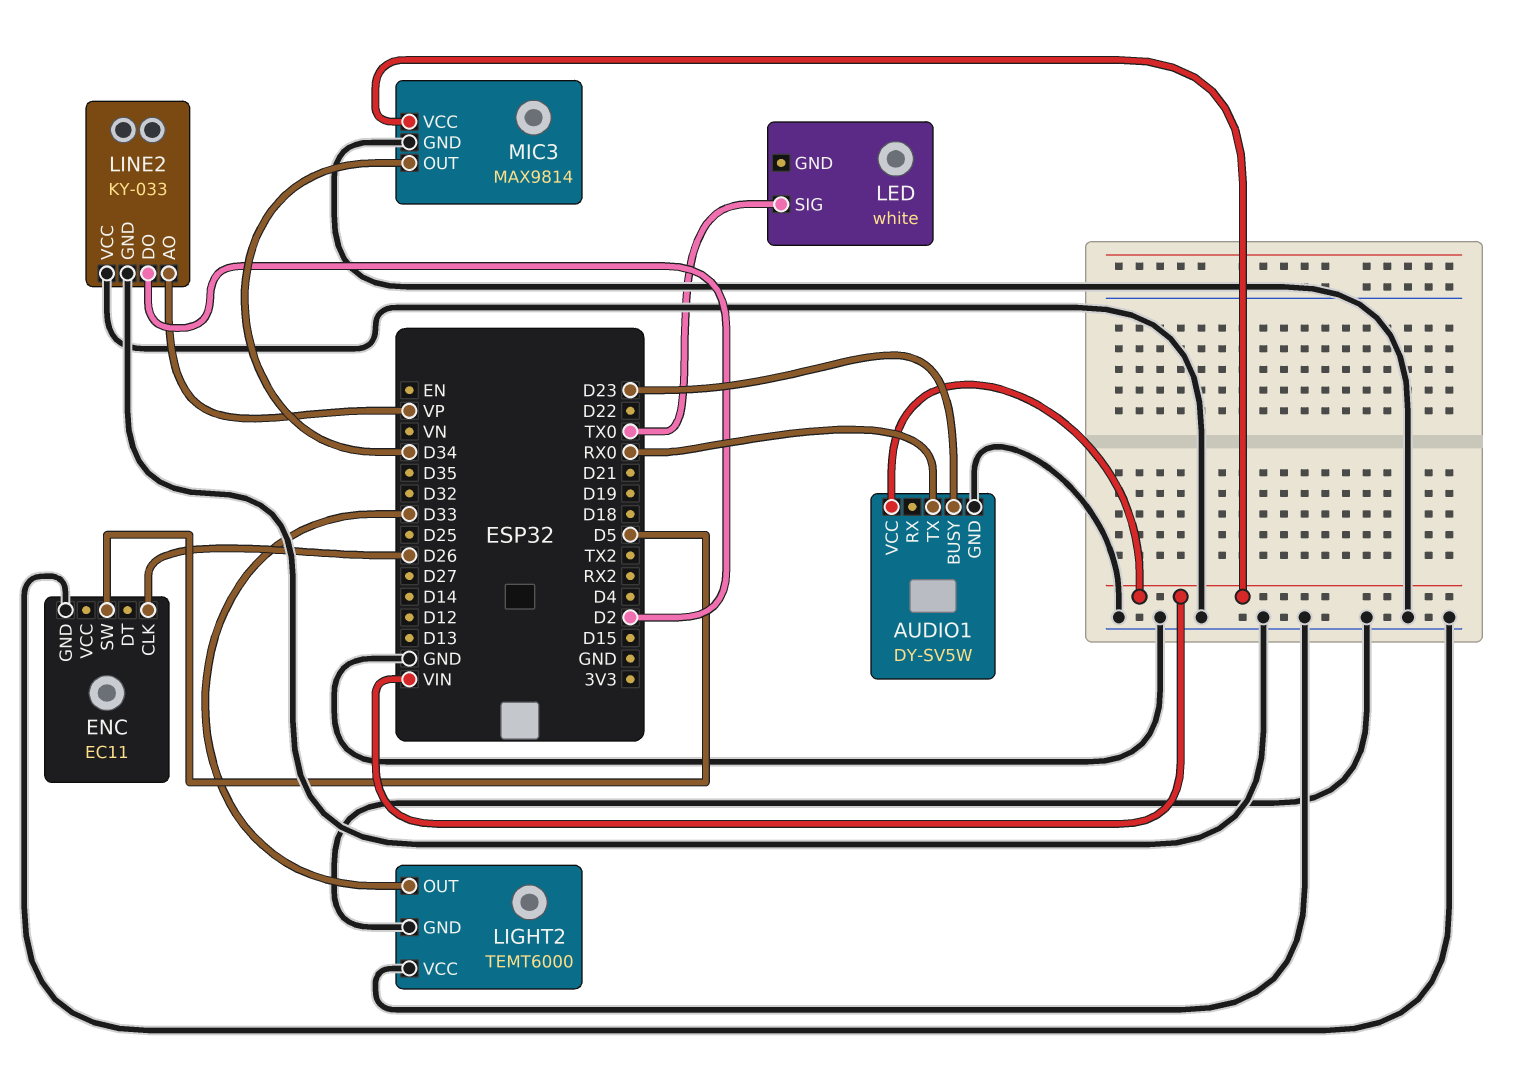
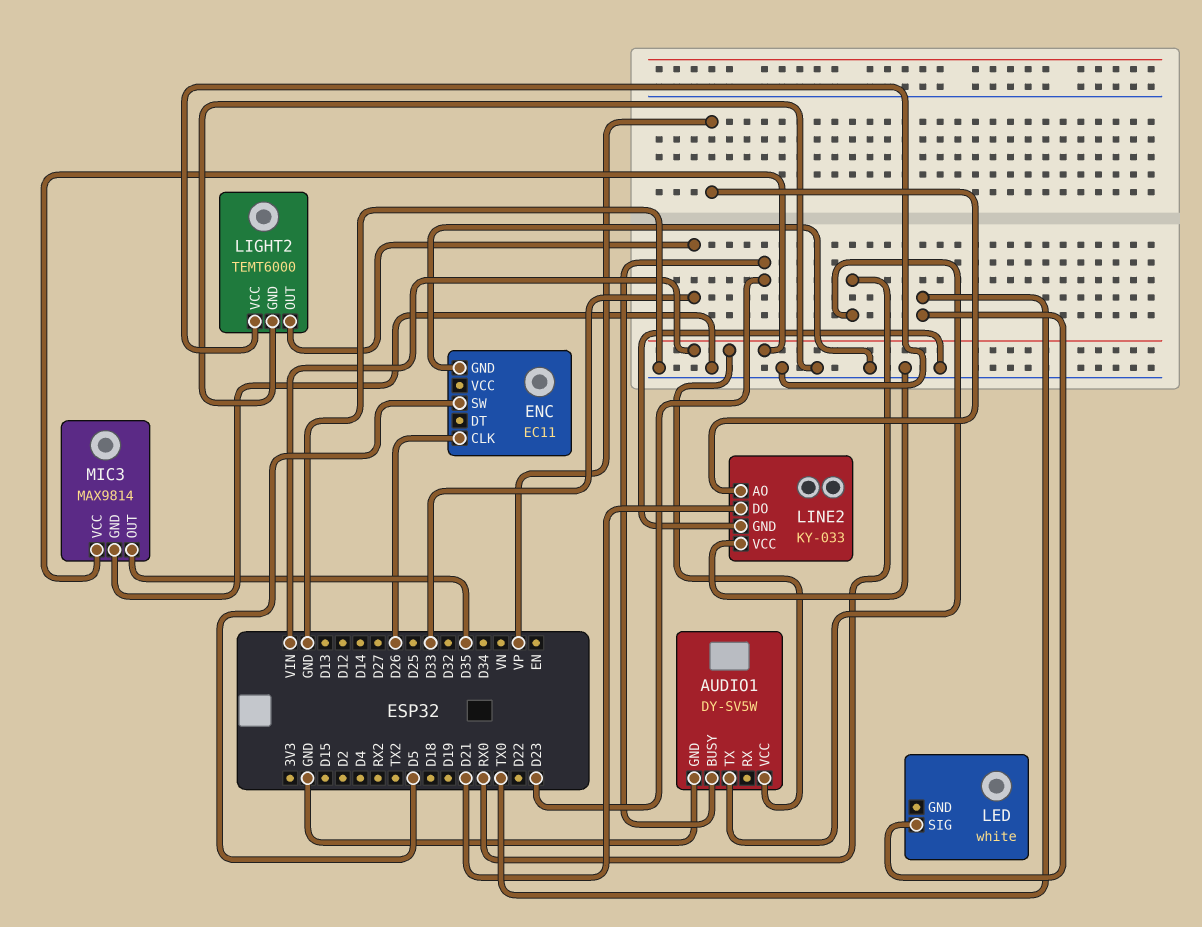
LINE2 pin DO: D2 -> D21
MIC3 pin OUT: D34 -> D35

